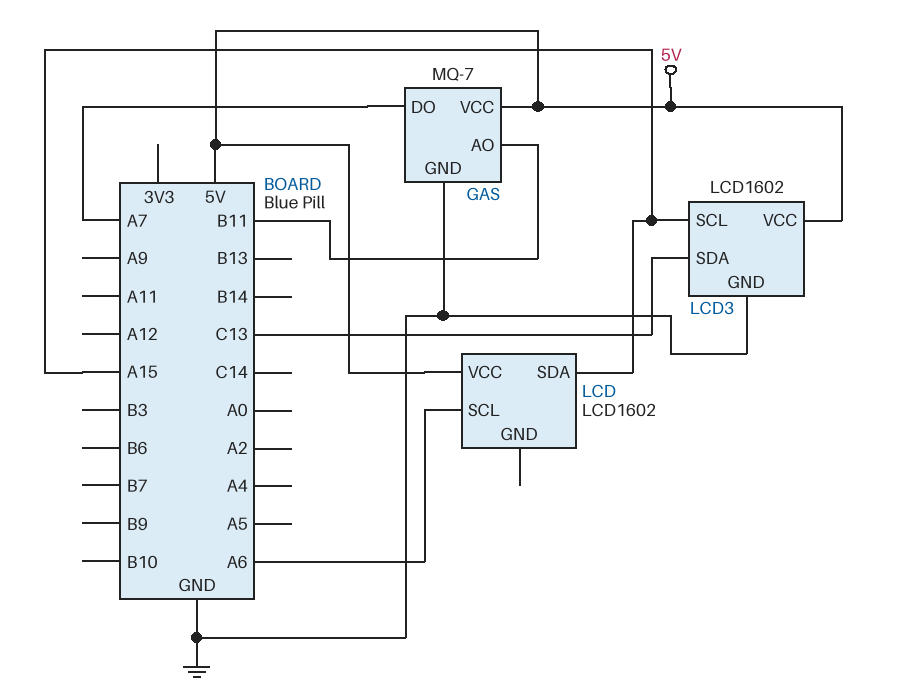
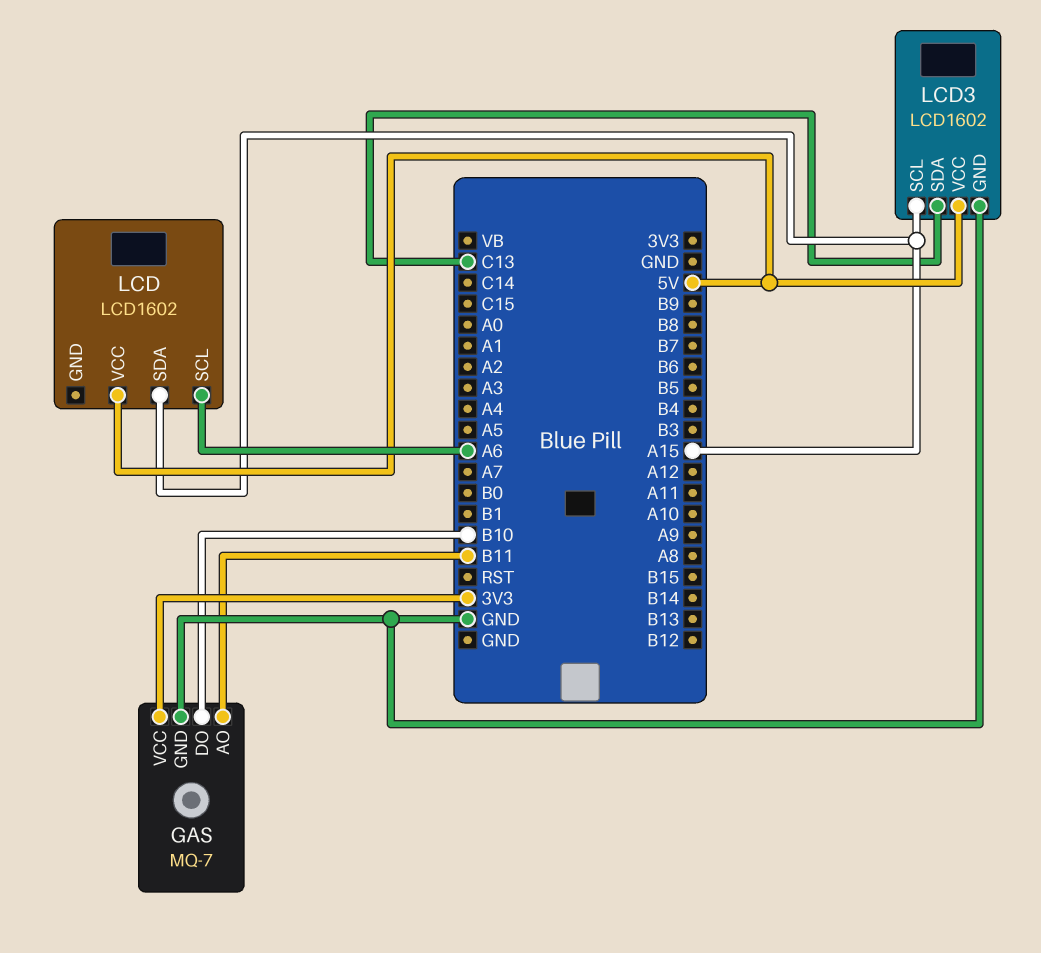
GAS pin DO: A7 -> B10
GAS pin VCC: 5V -> 3V3

